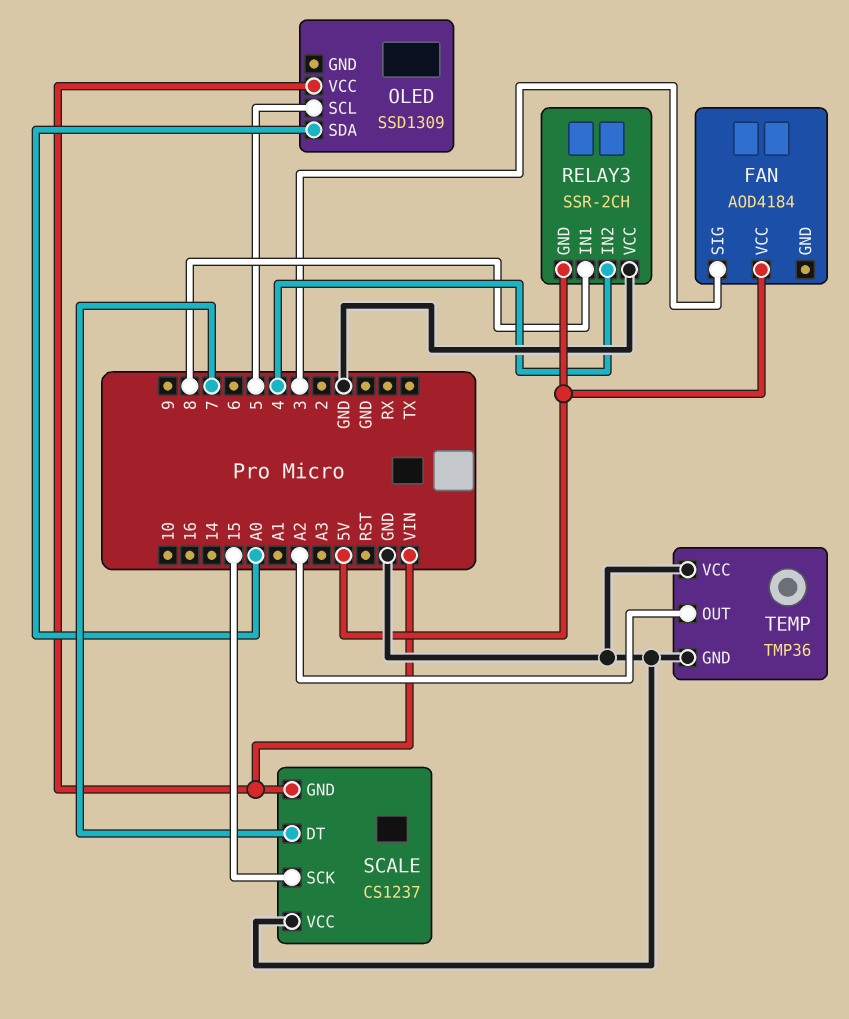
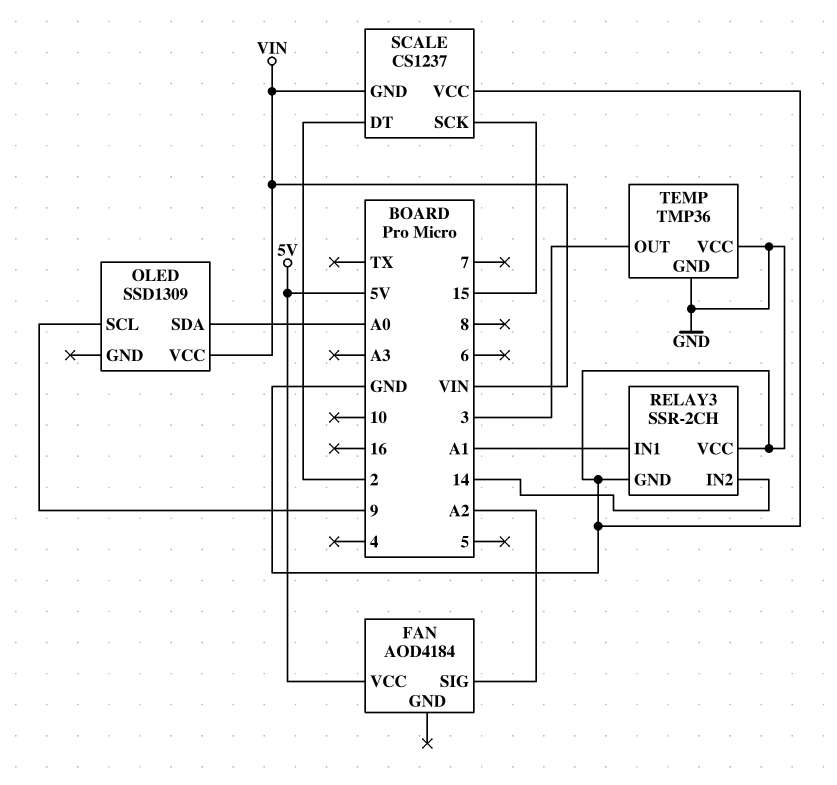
FAN pin SIG: 3 -> A2
OLED pin SCL: 5 -> 9
RELAY3 pin GND: 5V -> GND
RELAY3 pin IN1: 8 -> A1
RELAY3 pin IN2: 4 -> 14
SCALE pin DT: 7 -> 2
TEMP pin OUT: A2 -> 3

